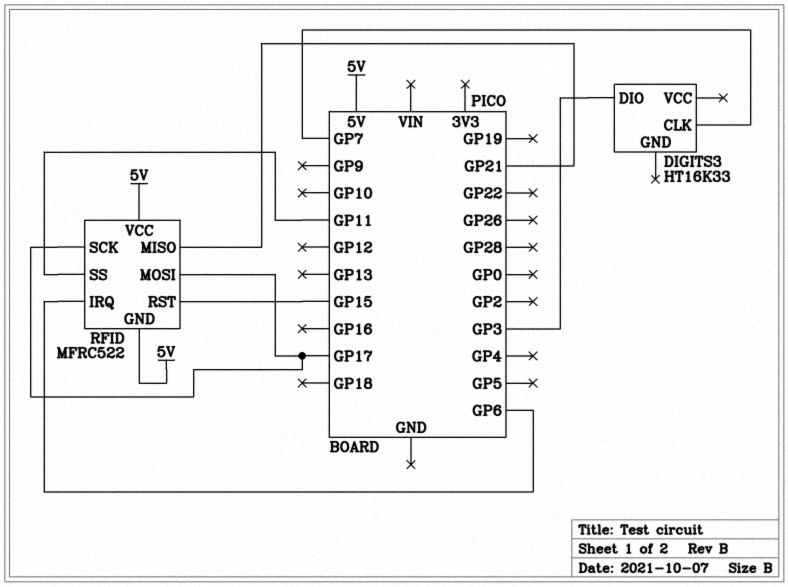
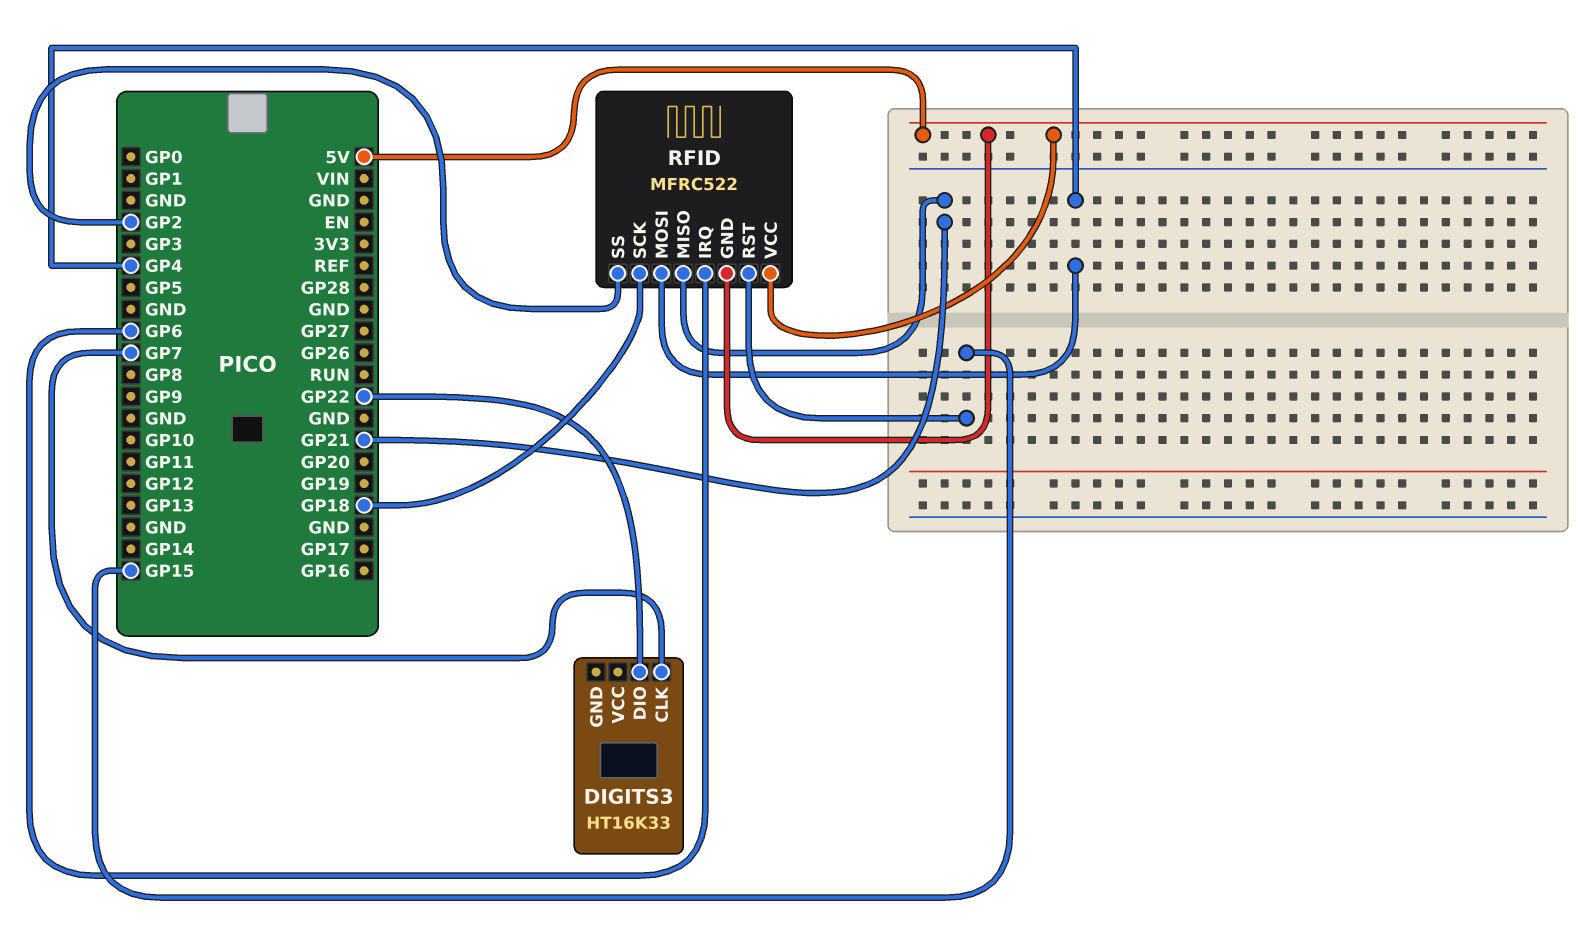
DIGITS3 pin DIO: GP3 -> GP22
RFID pin MOSI: GP17 -> GP4
RFID pin SCK: GP17 -> GP18
RFID pin SS: GP11 -> GP2

